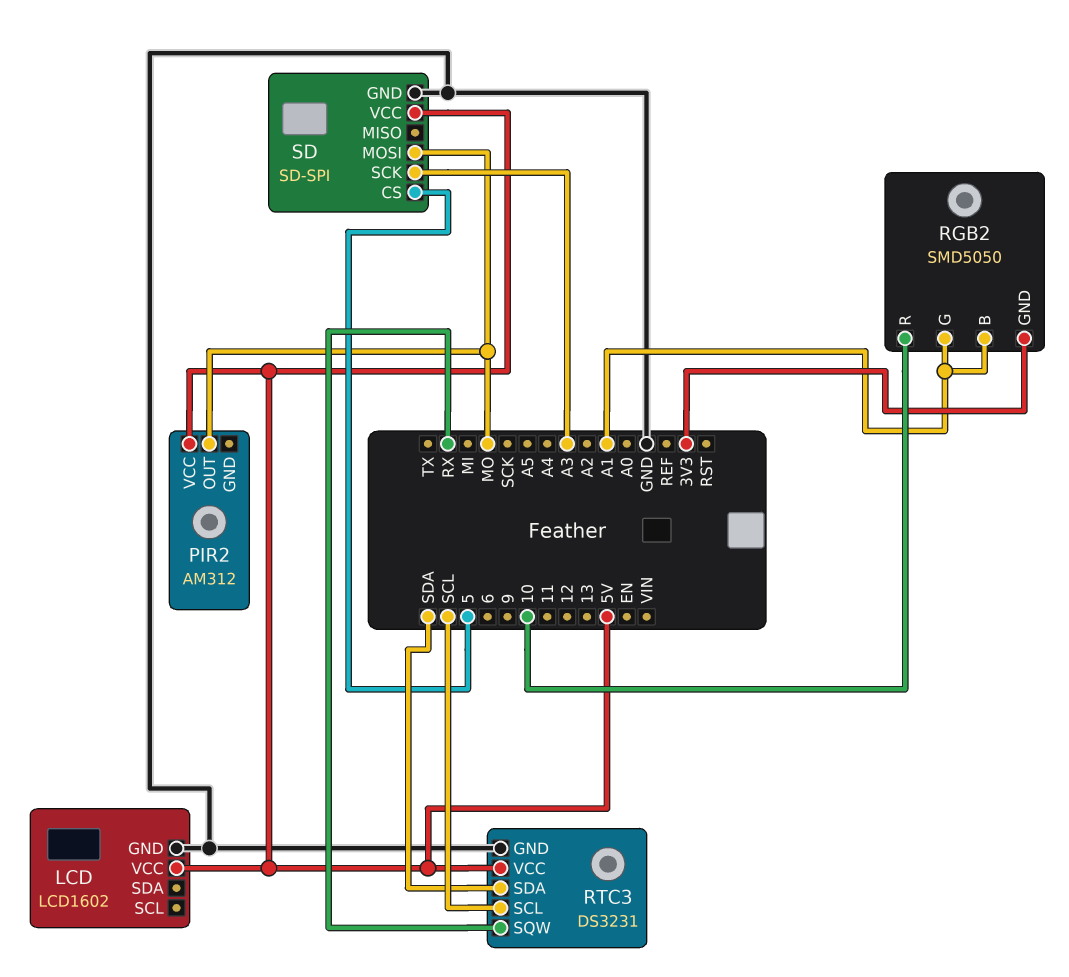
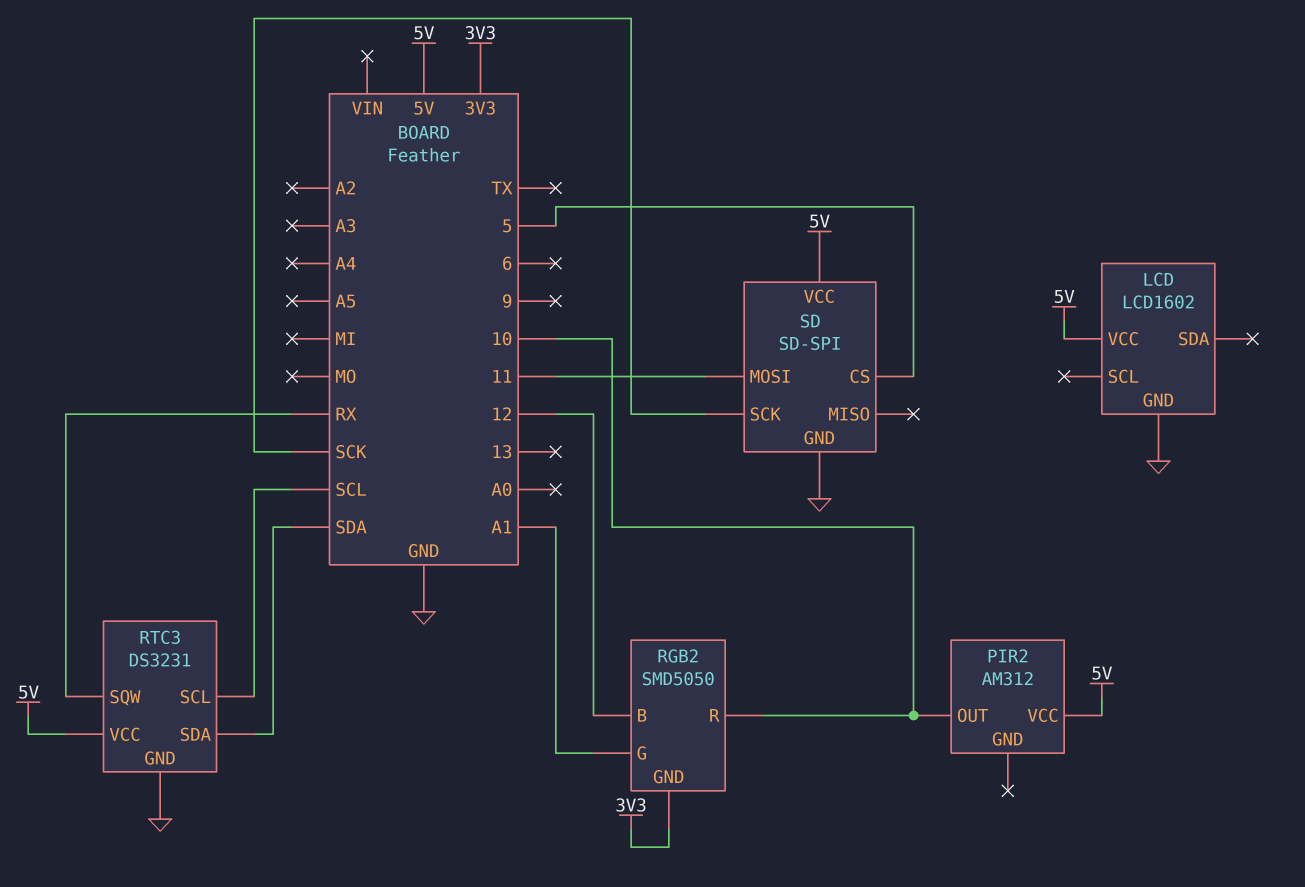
PIR2 pin OUT: MO -> 10
RGB2 pin B: A1 -> 12
SD pin MOSI: MO -> 11
SD pin SCK: A3 -> SCK

